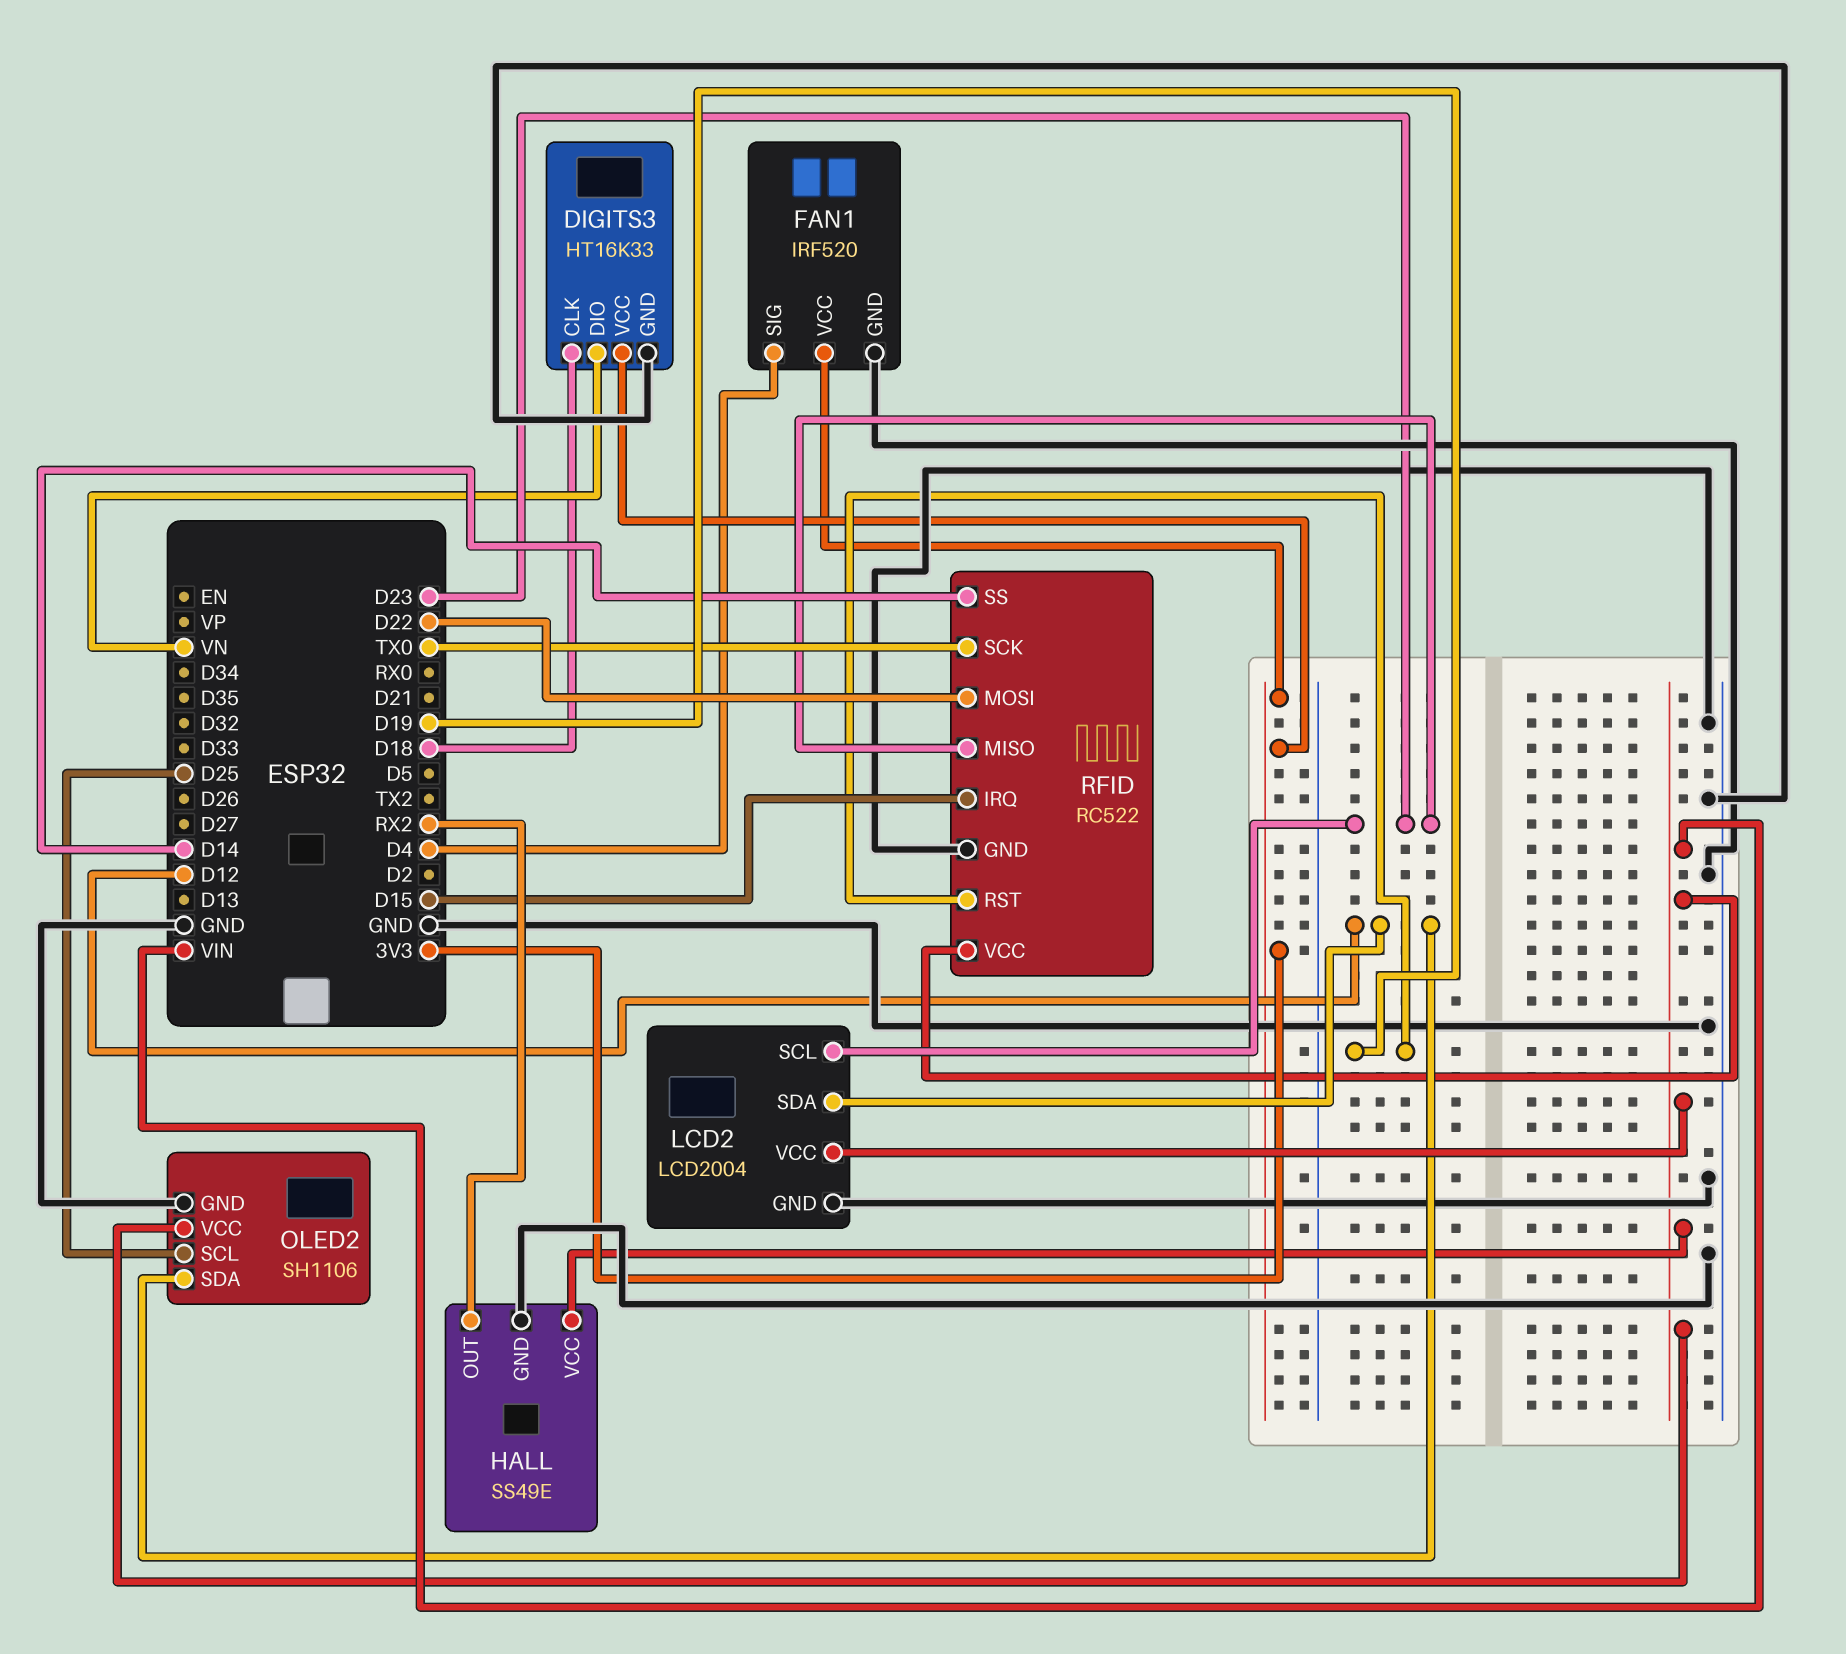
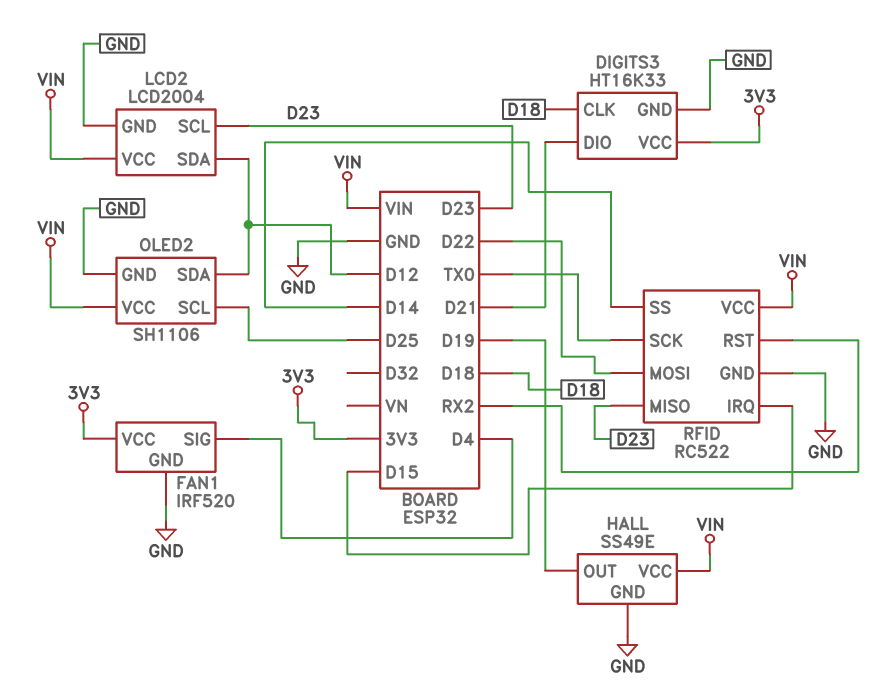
DIGITS3 pin DIO: VN -> D21
HALL pin OUT: RX2 -> D19
RFID pin RST: D19 -> RX2

